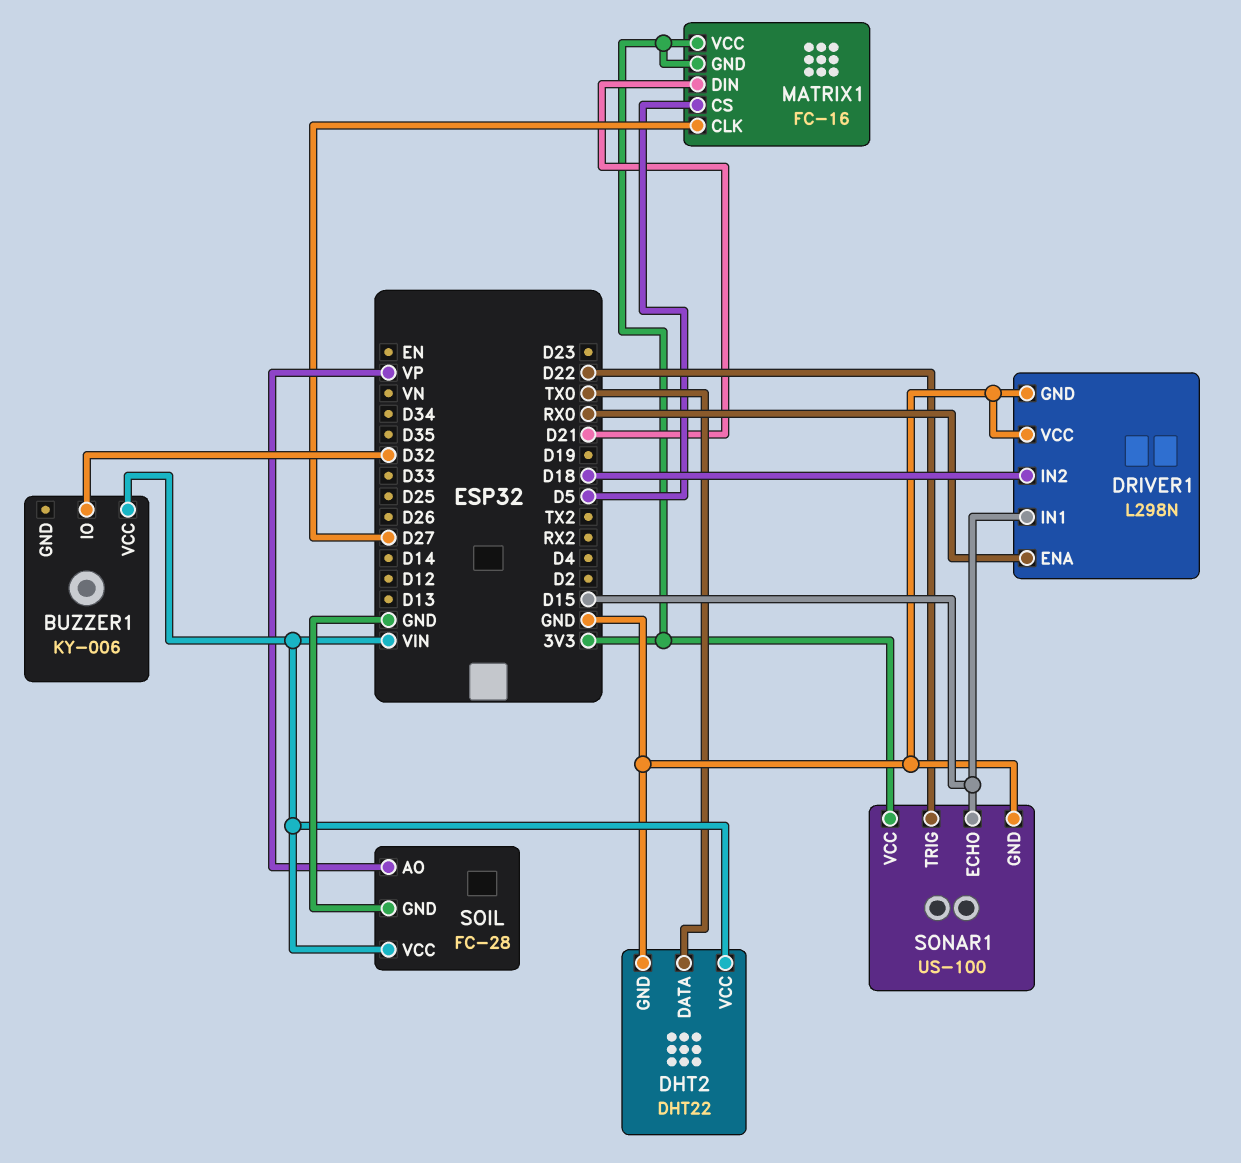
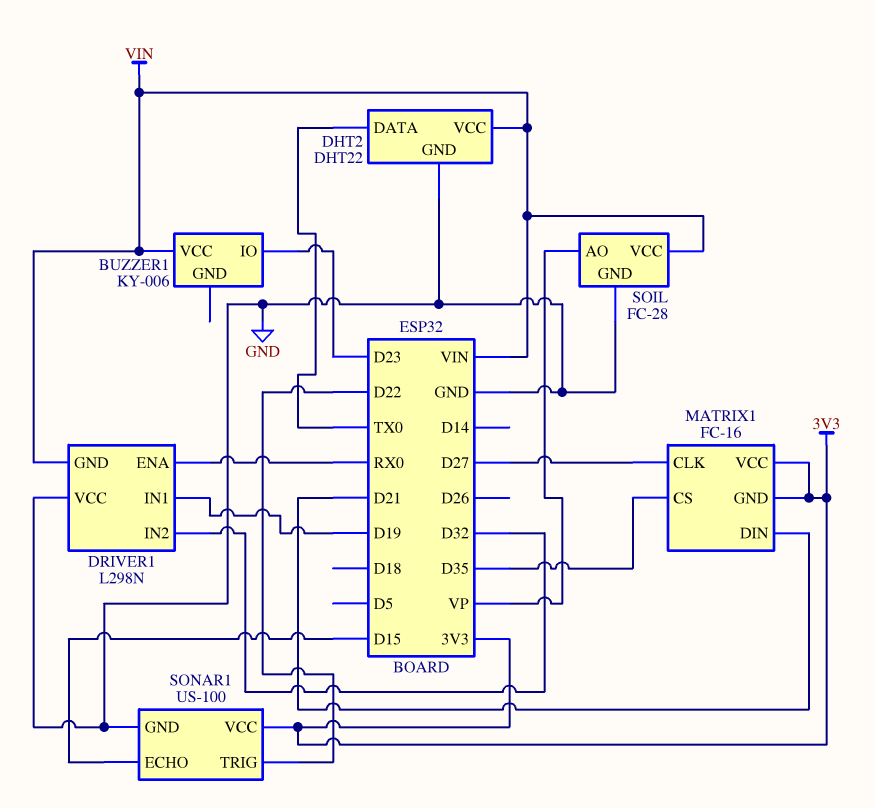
BUZZER1 pin IO: D32 -> D23
DRIVER1 pin GND: GND -> VIN
DRIVER1 pin IN1: D15 -> D19
DRIVER1 pin IN2: D18 -> D32
MATRIX1 pin CS: D5 -> D35

